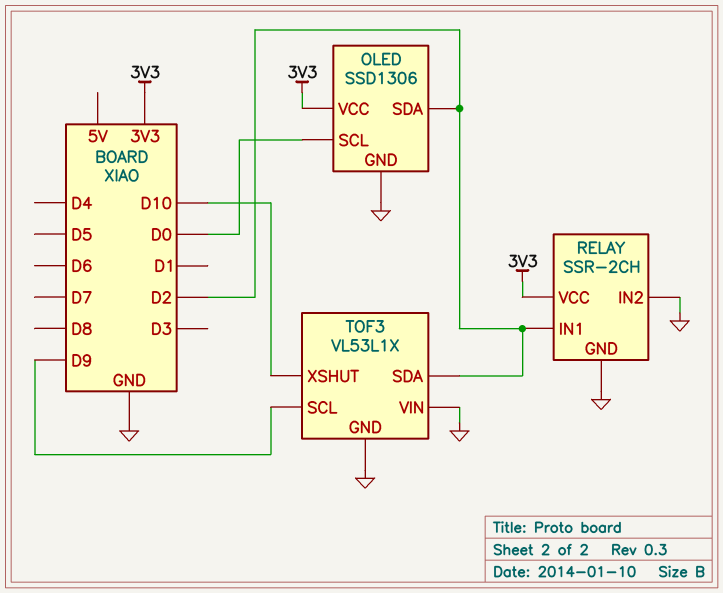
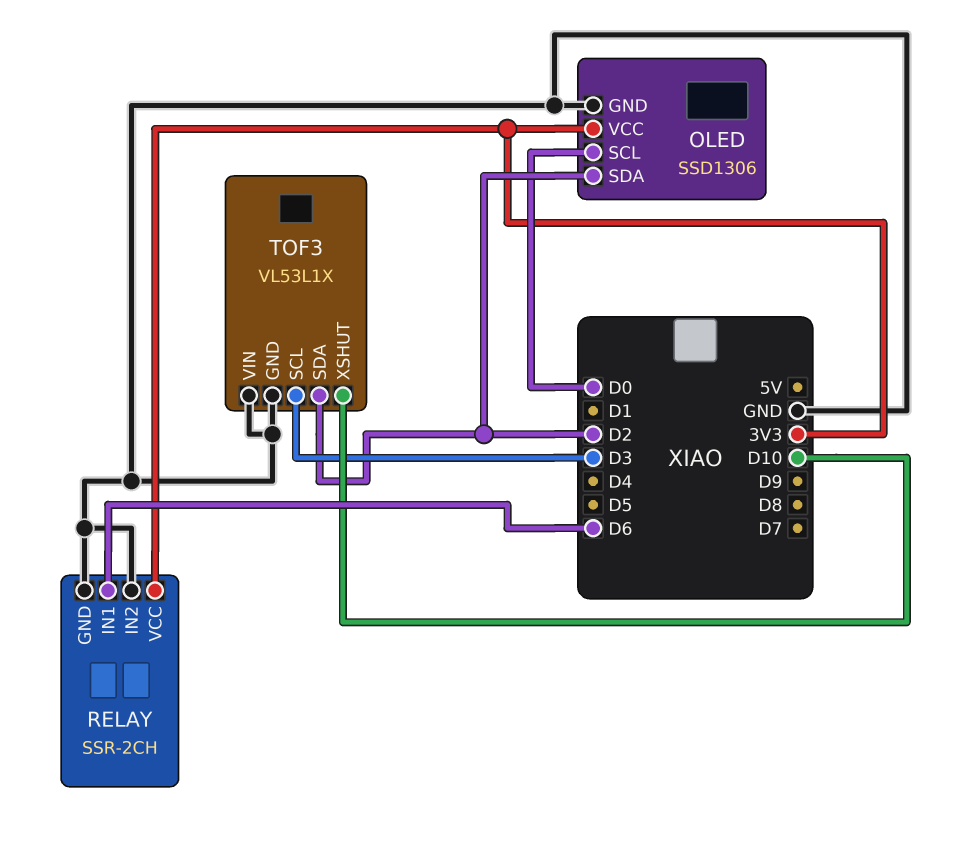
RELAY pin IN1: D2 -> D6
TOF3 pin SCL: D9 -> D3

